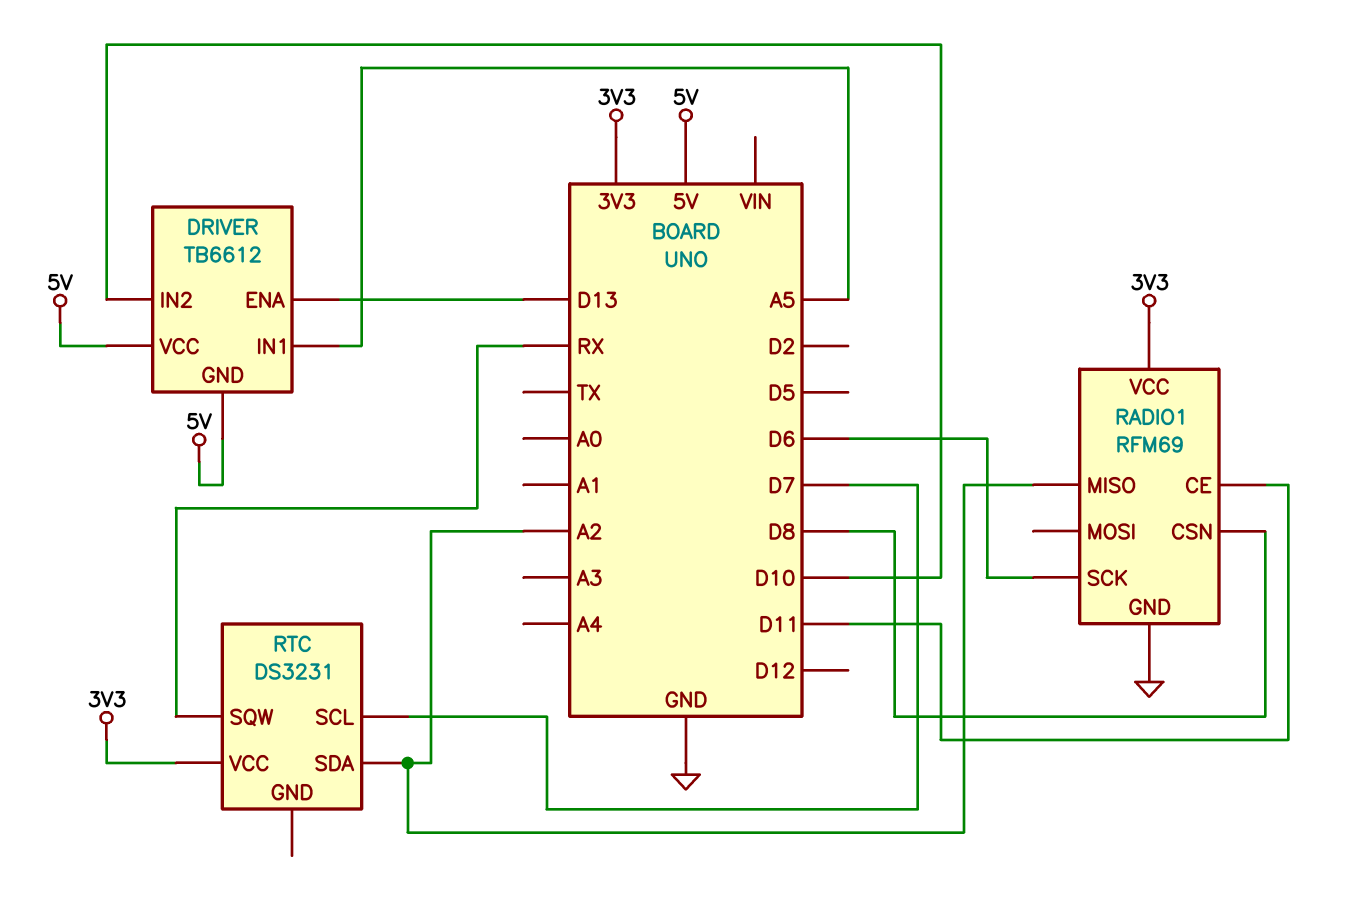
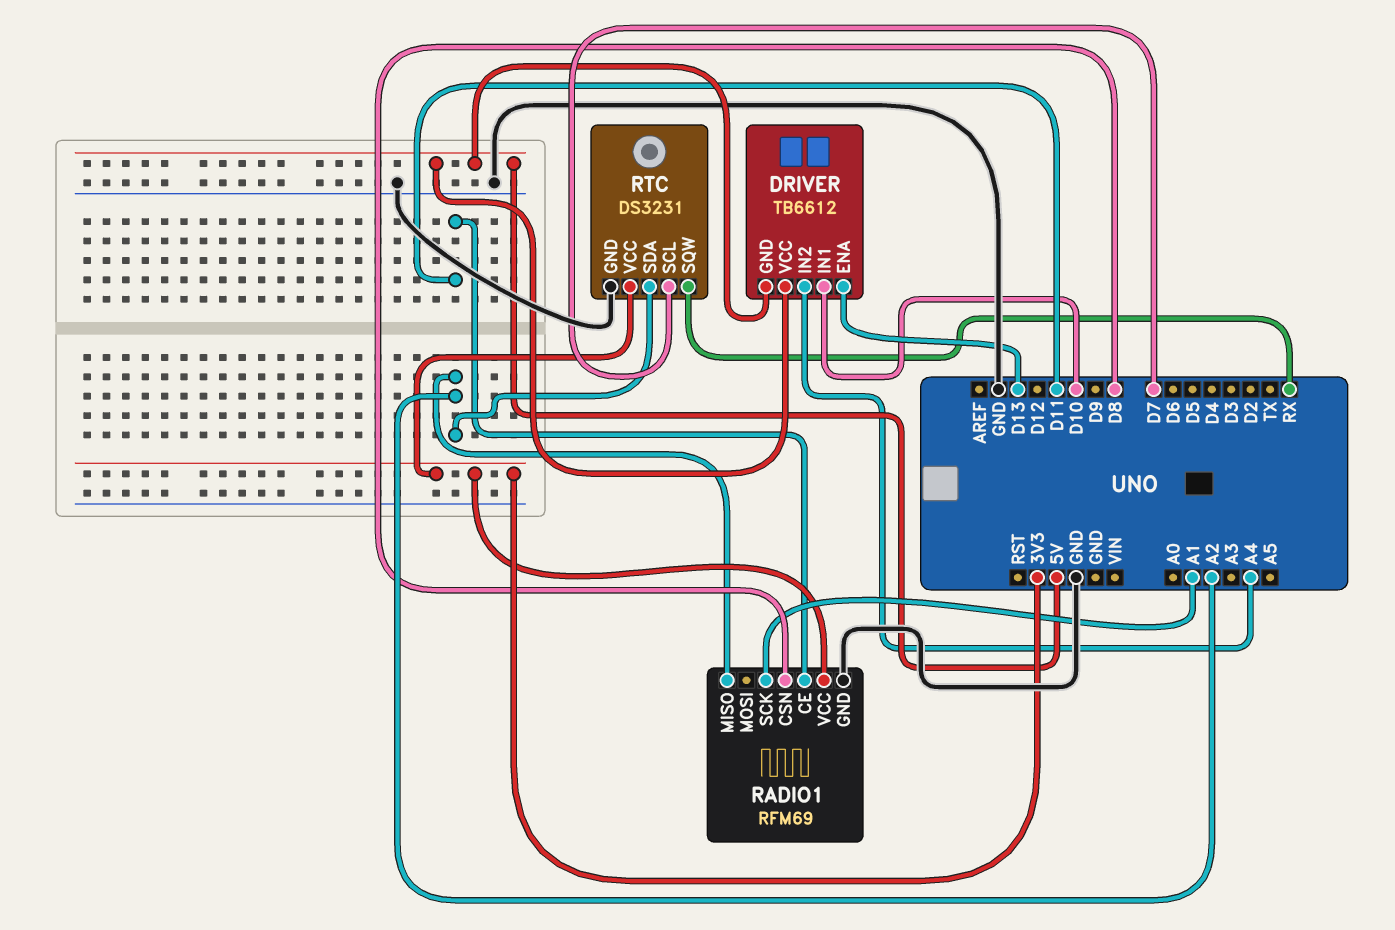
DRIVER pin IN1: A5 -> D10
DRIVER pin IN2: D10 -> A4
RADIO1 pin SCK: D6 -> A1
RTC pin GND: none -> GND

